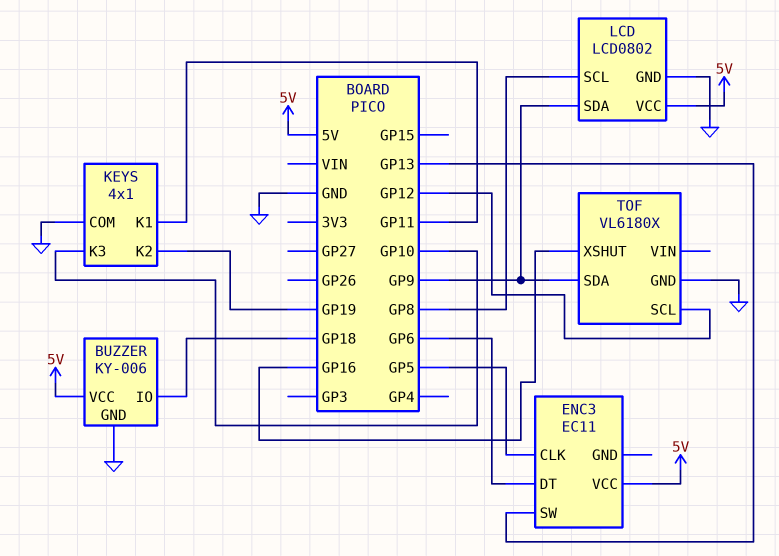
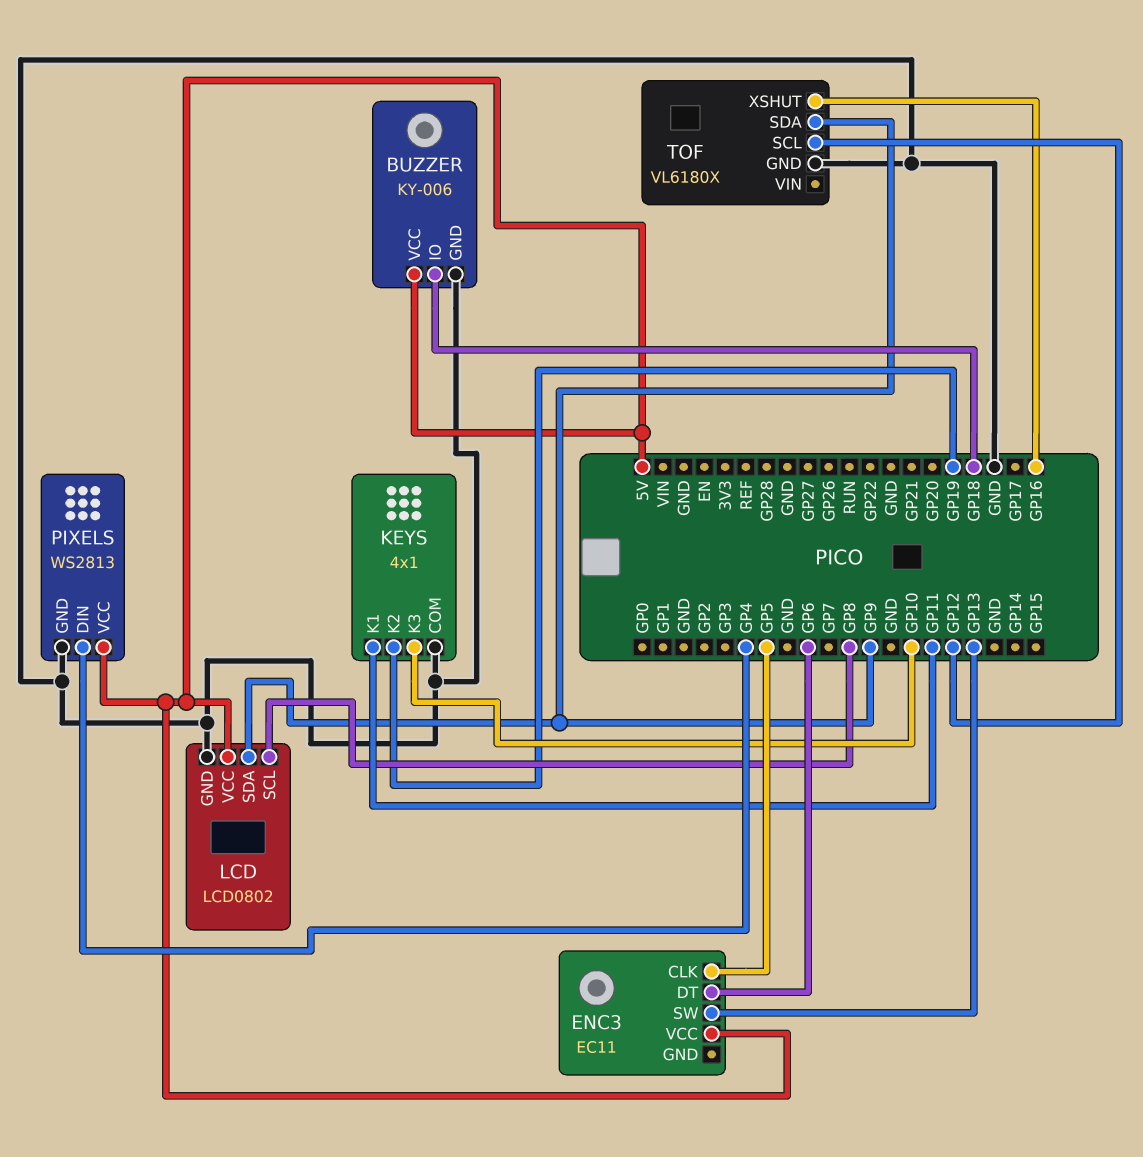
PIXELS: none -> WS2813
PIXELS pin DIN: none -> GP4
PIXELS pin GND: none -> GND
PIXELS pin VCC: none -> 5V

